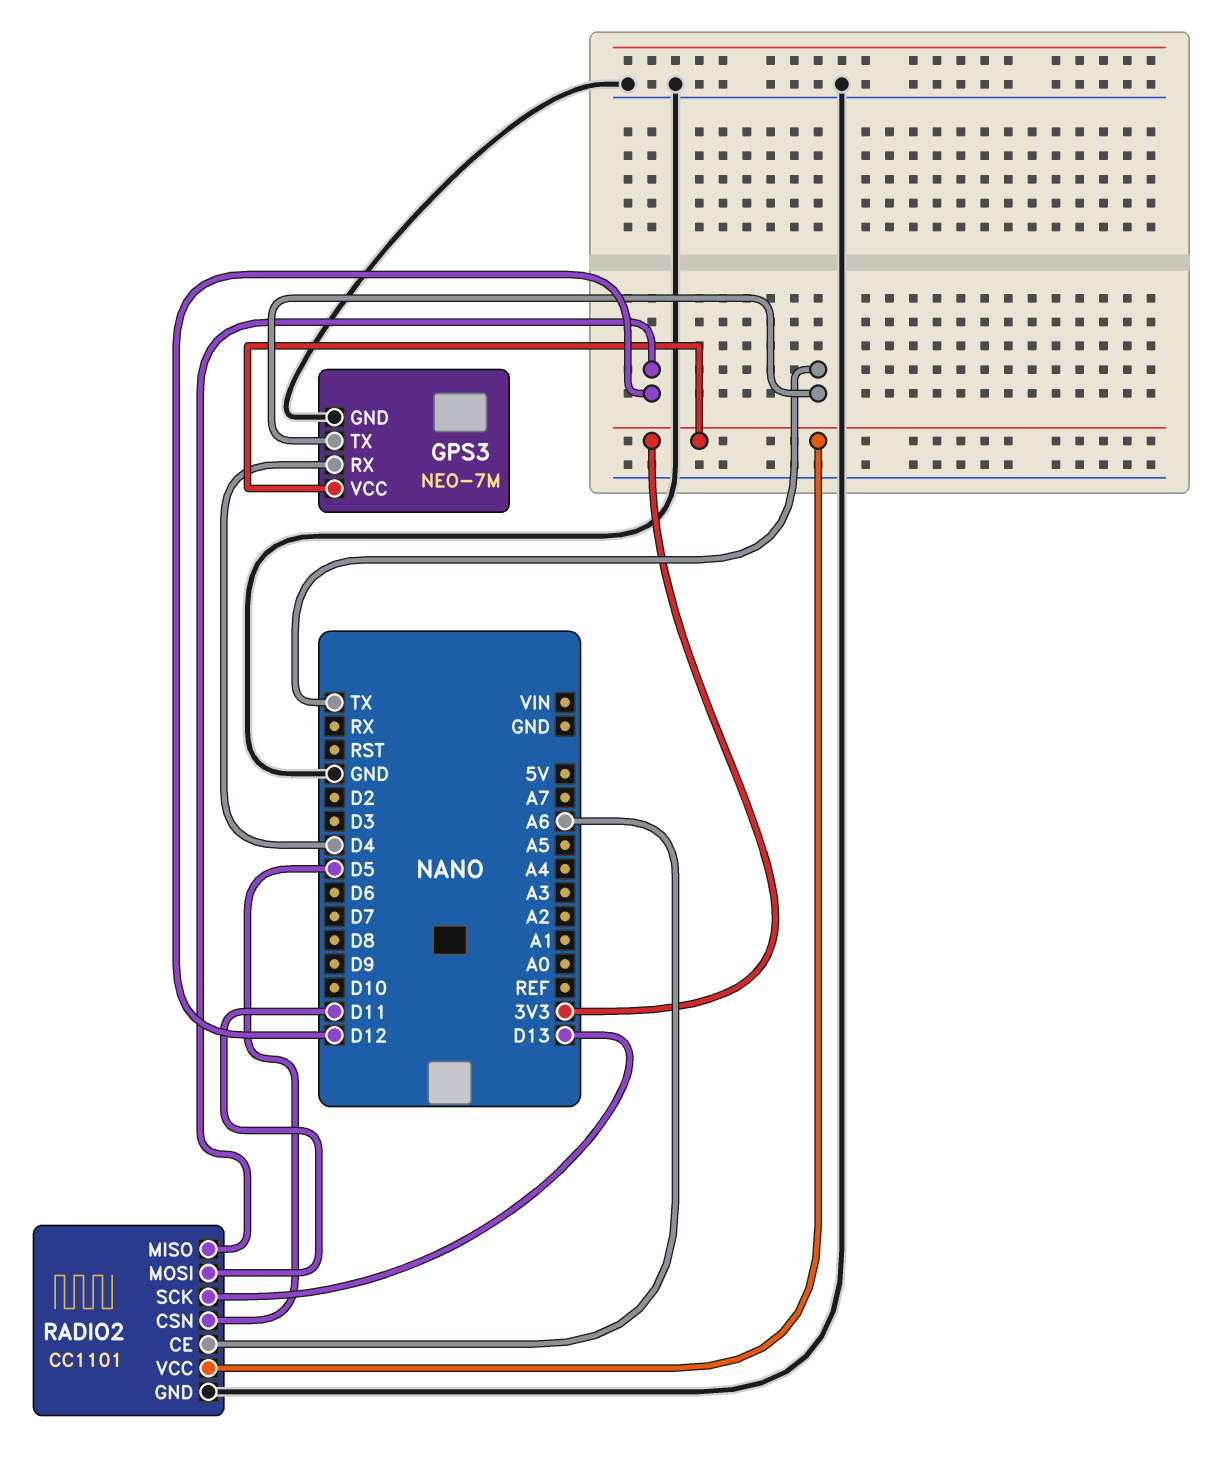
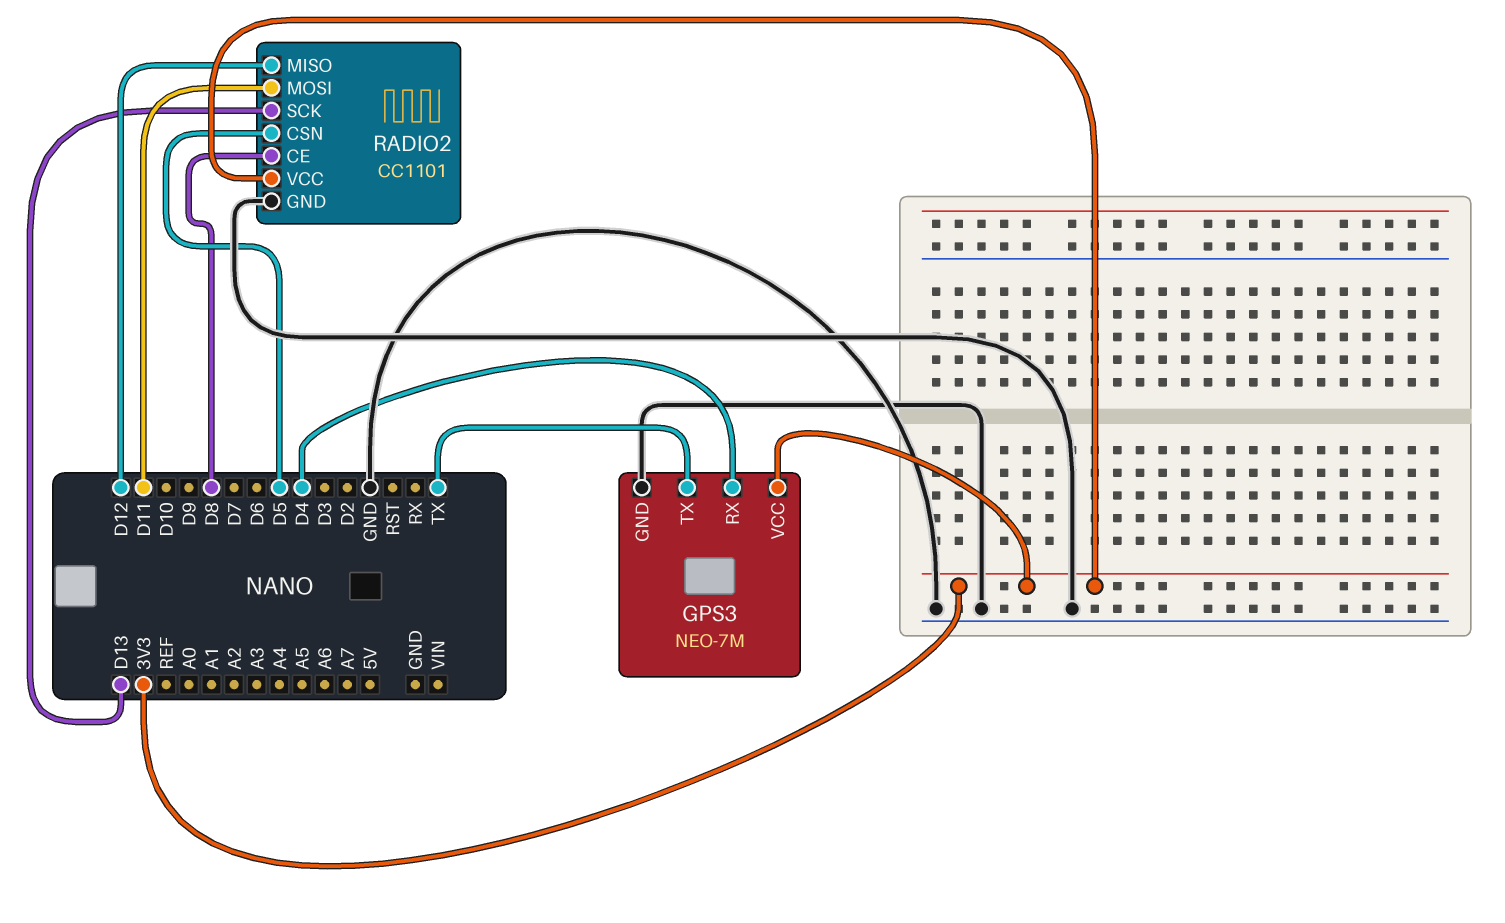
RADIO2 pin CE: A6 -> D8

